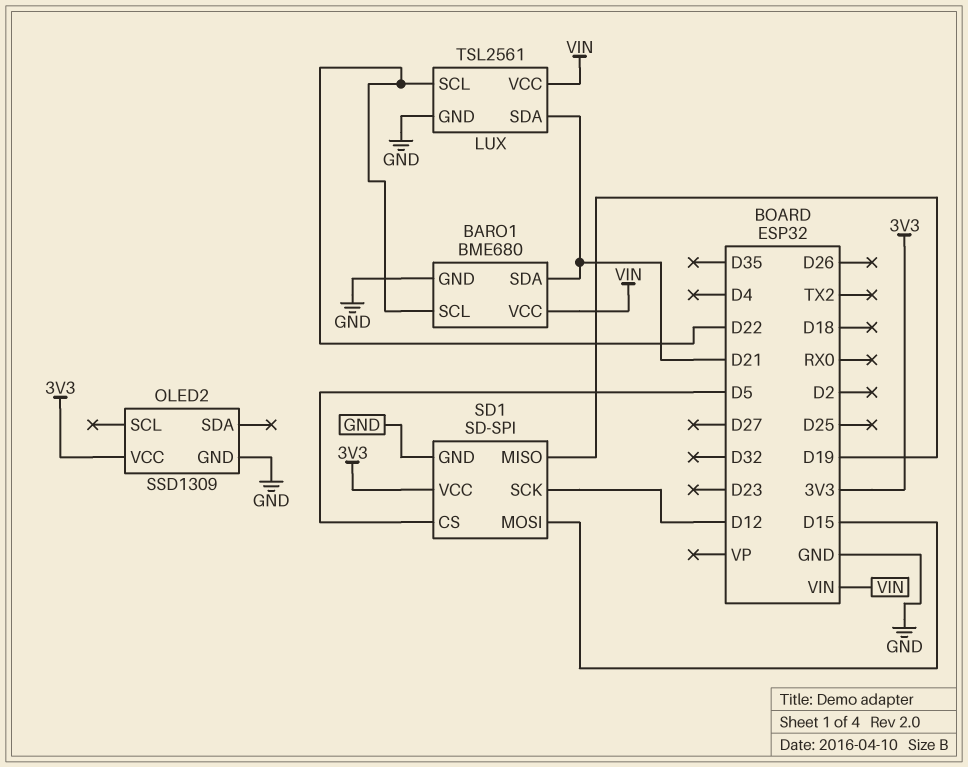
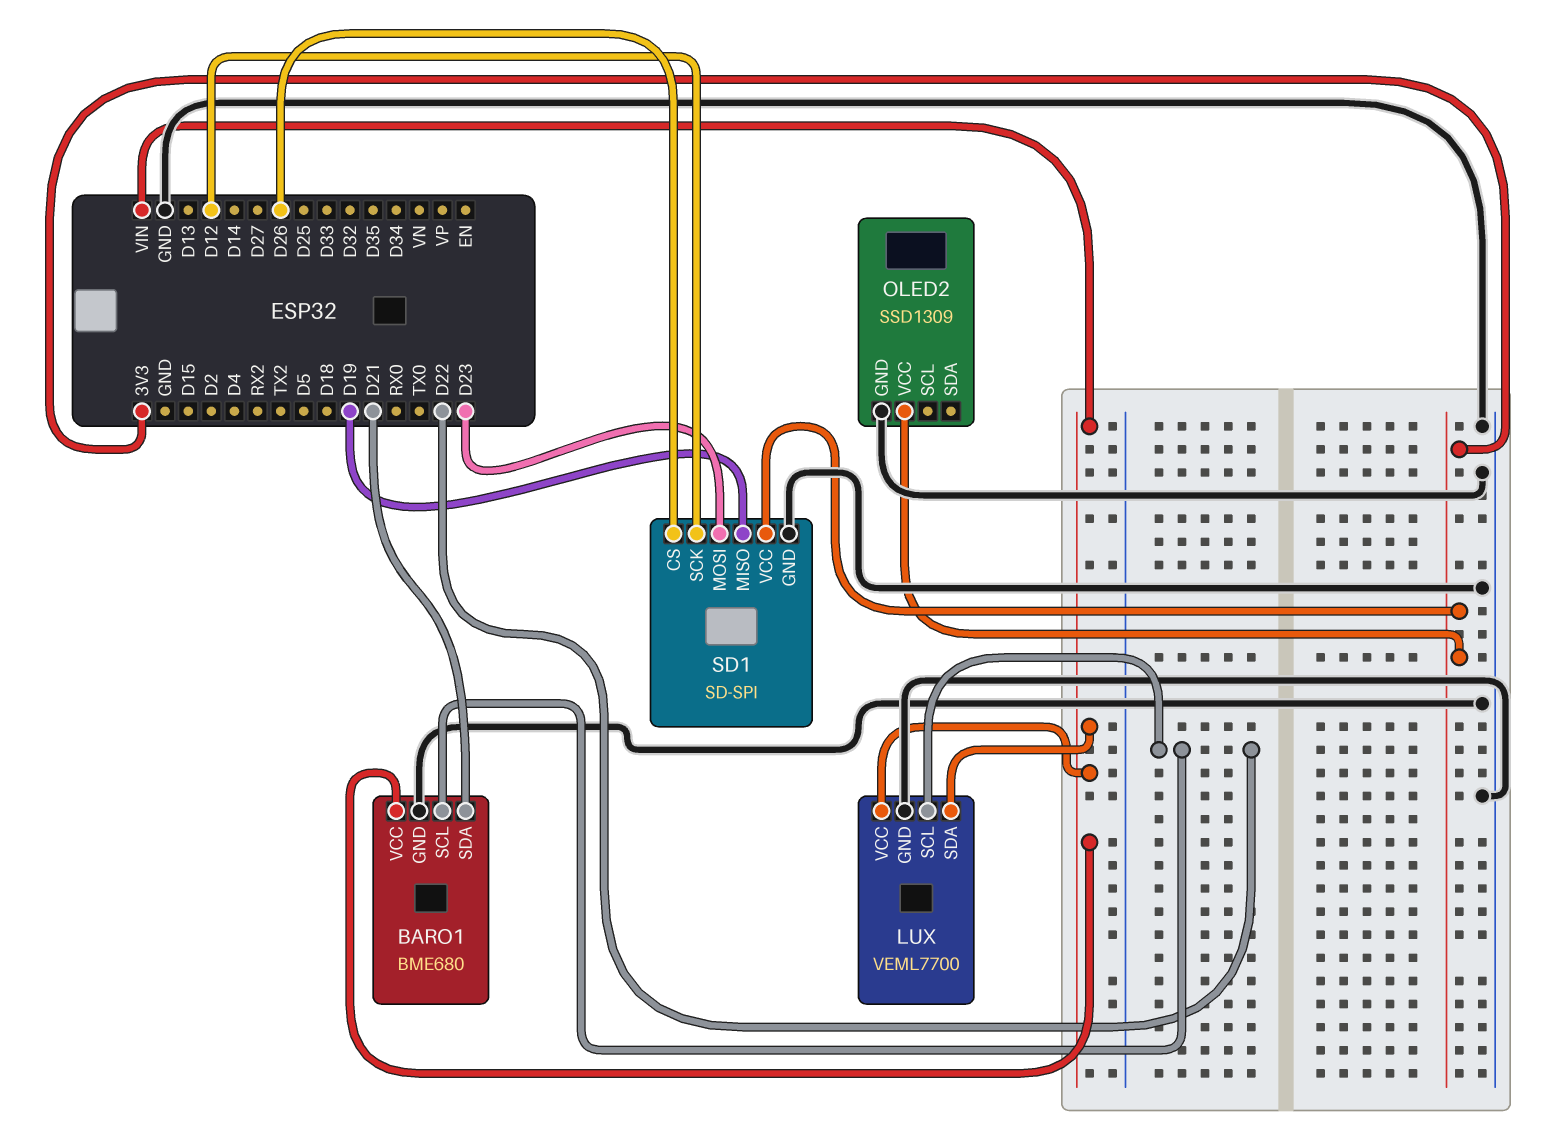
LUX: TSL2561 -> VEML7700
LUX pin SDA: D21 -> VIN
SD1 pin CS: D5 -> D26
SD1 pin MOSI: D15 -> D23

